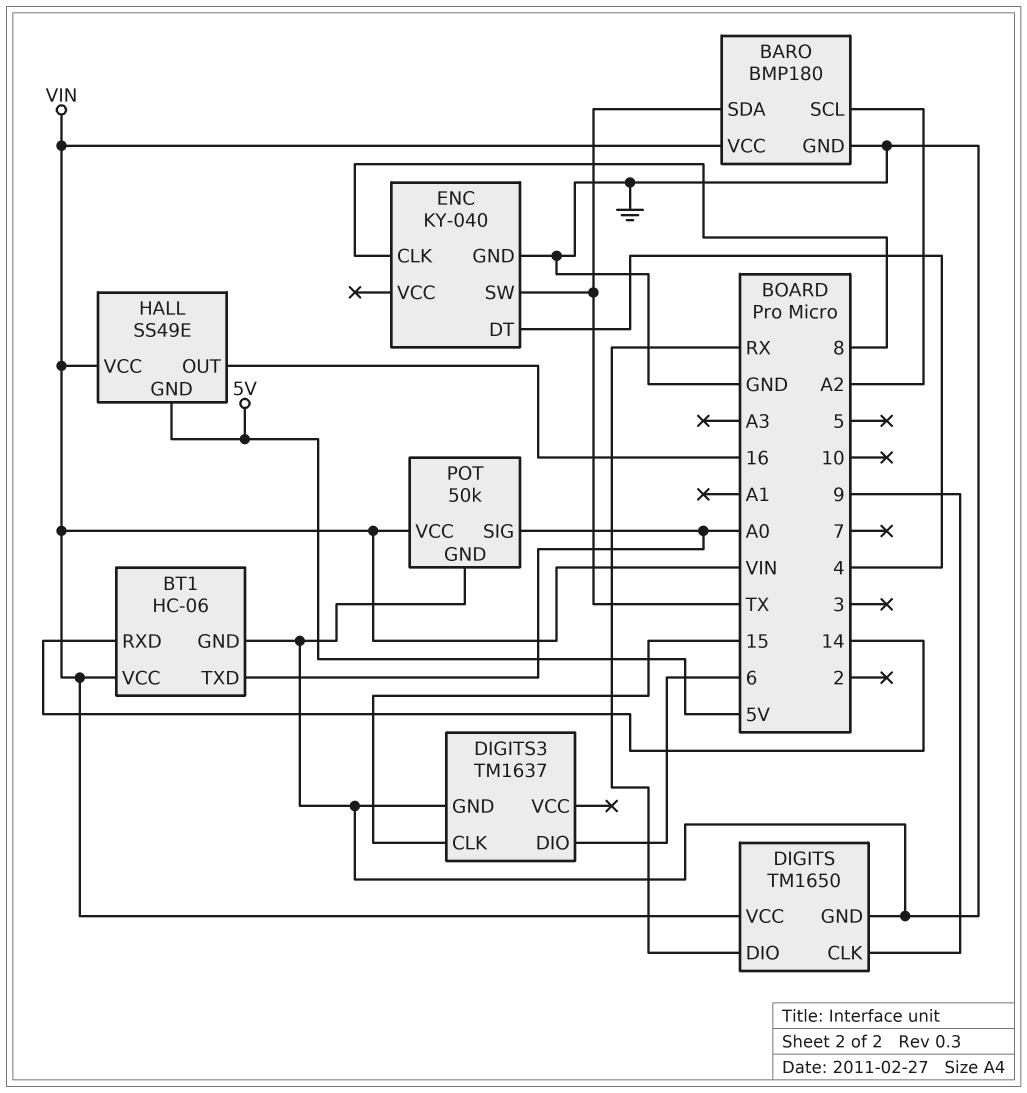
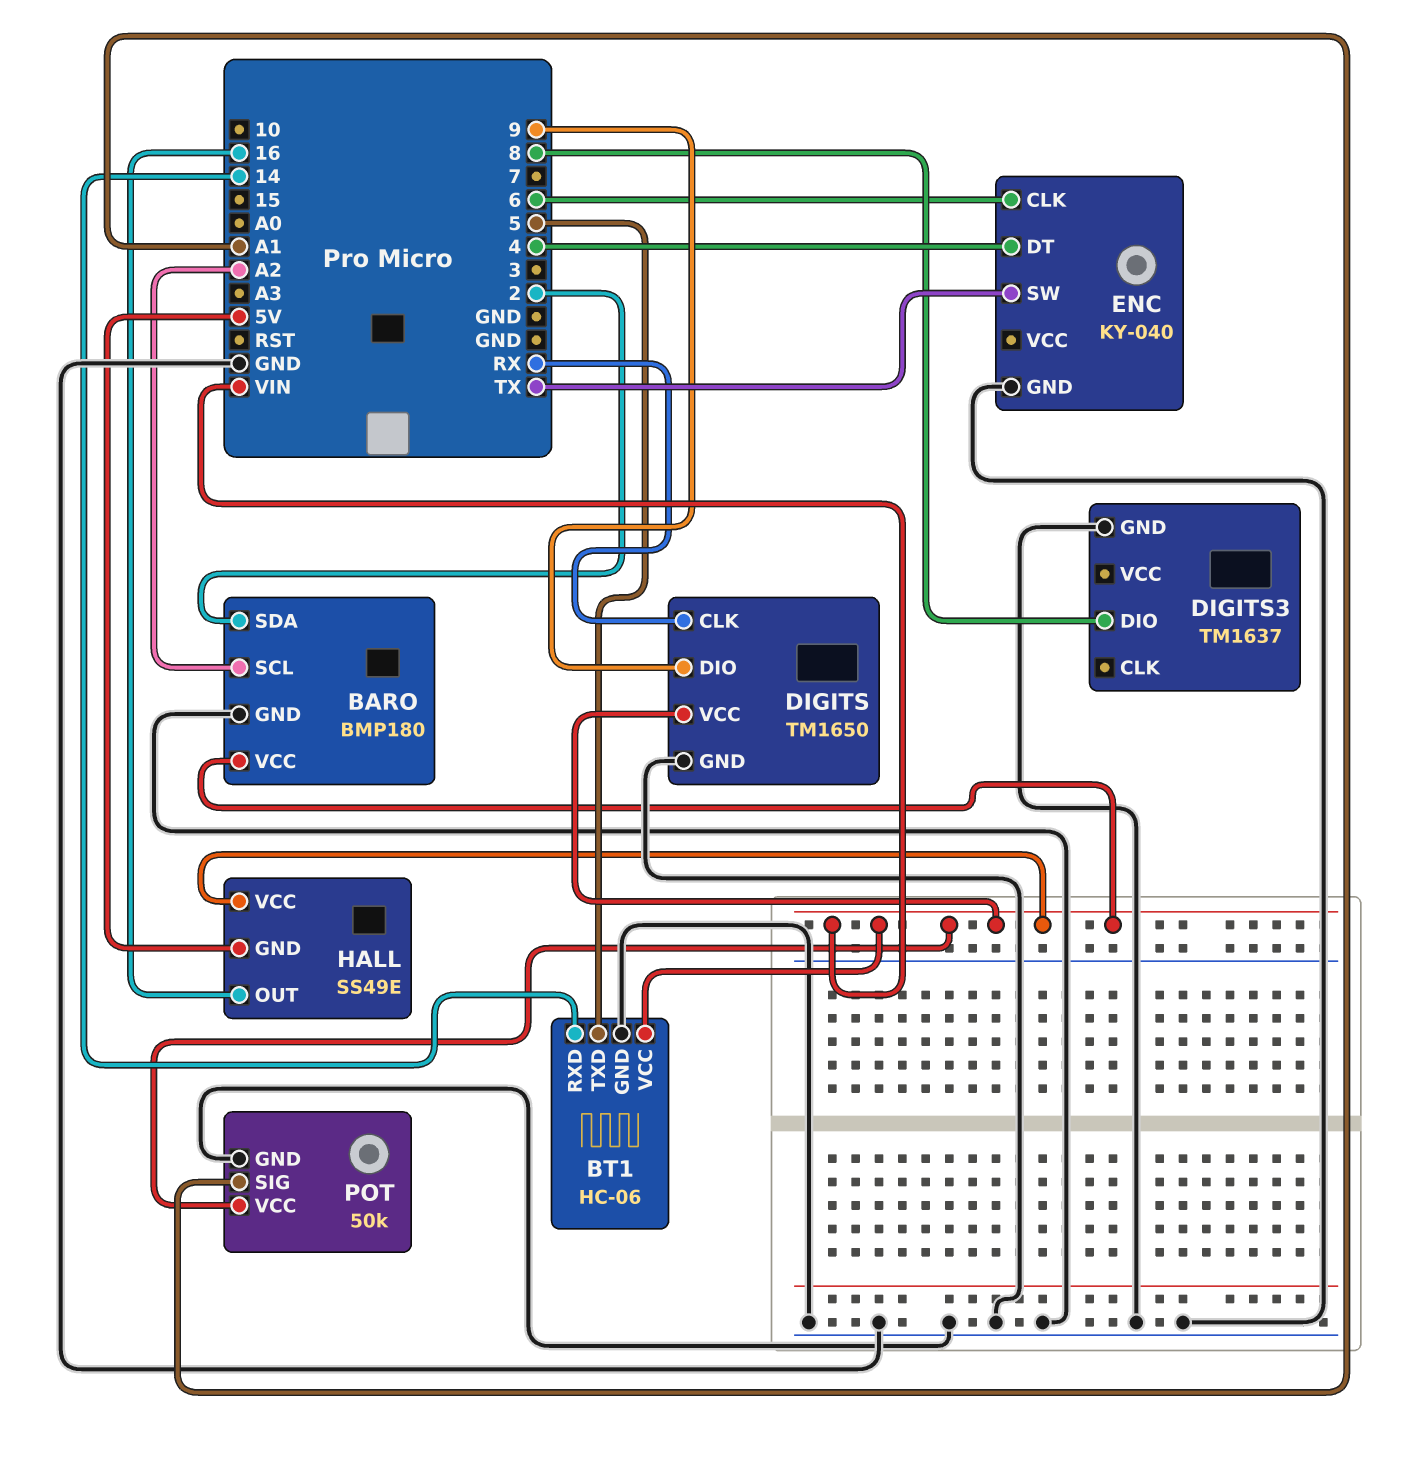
BARO pin SDA: TX -> 2
BT1 pin TXD: A0 -> 5
DIGITS pin CLK: 9 -> RX
DIGITS pin DIO: RX -> 9
DIGITS3 pin CLK: 15 -> none
DIGITS3 pin DIO: 6 -> 8
ENC pin CLK: 8 -> 6
POT pin SIG: A0 -> A1

